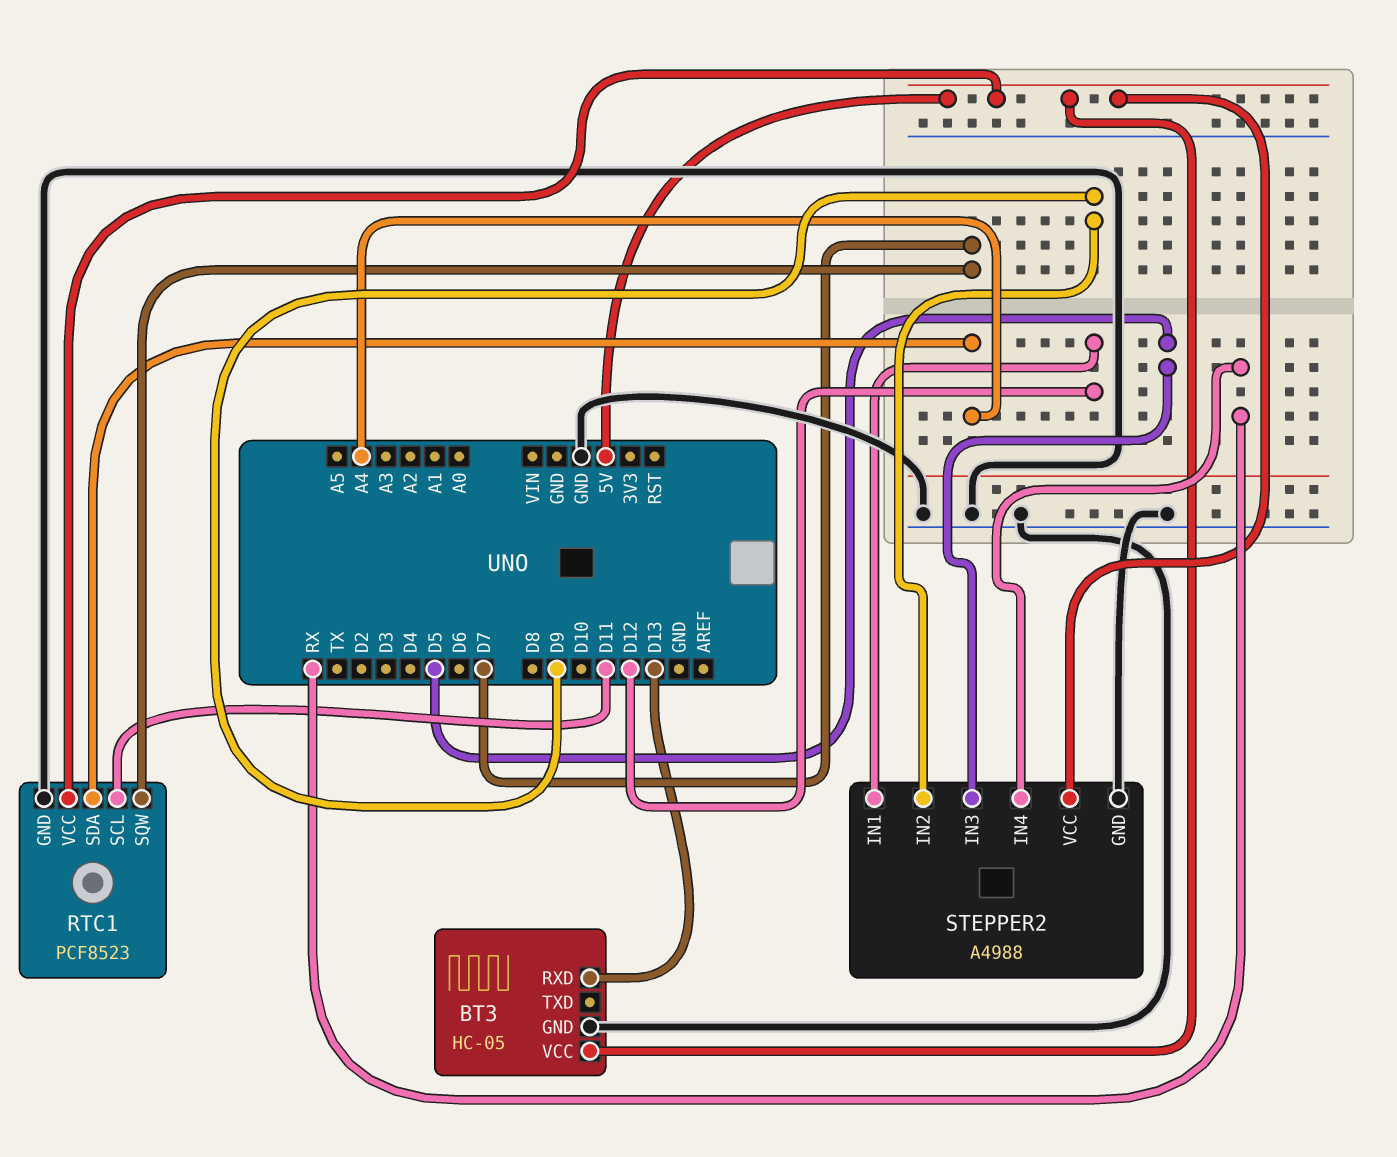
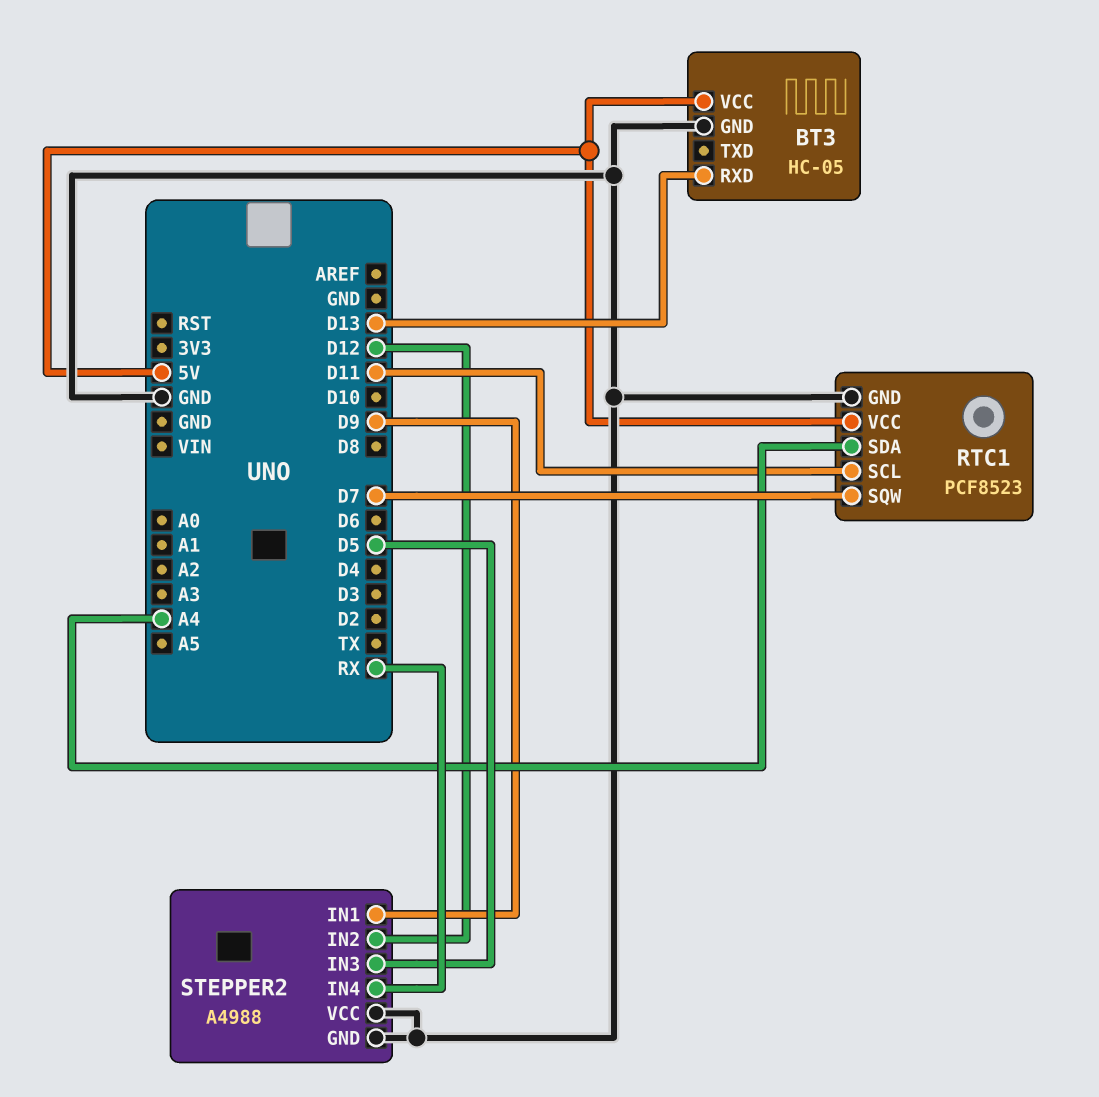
STEPPER2 pin IN1: D12 -> D9
STEPPER2 pin IN2: D9 -> D12
STEPPER2 pin VCC: 5V -> GND

